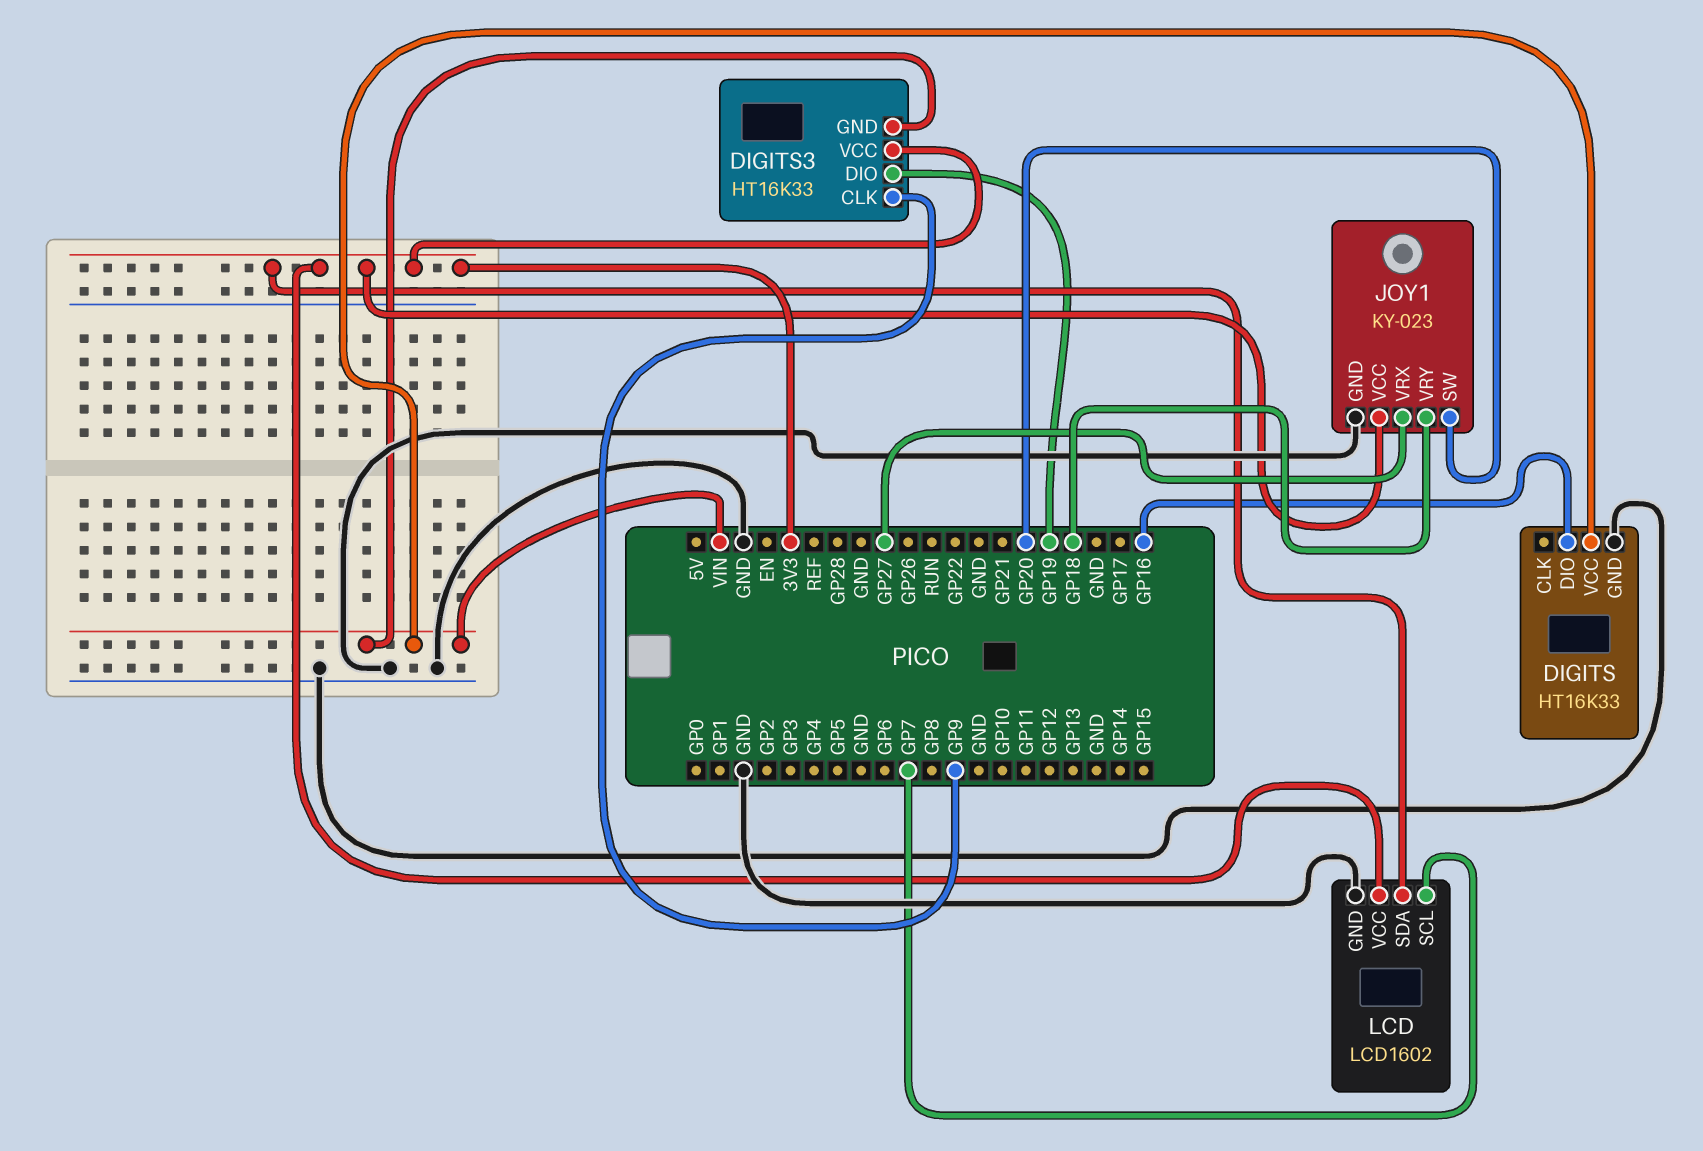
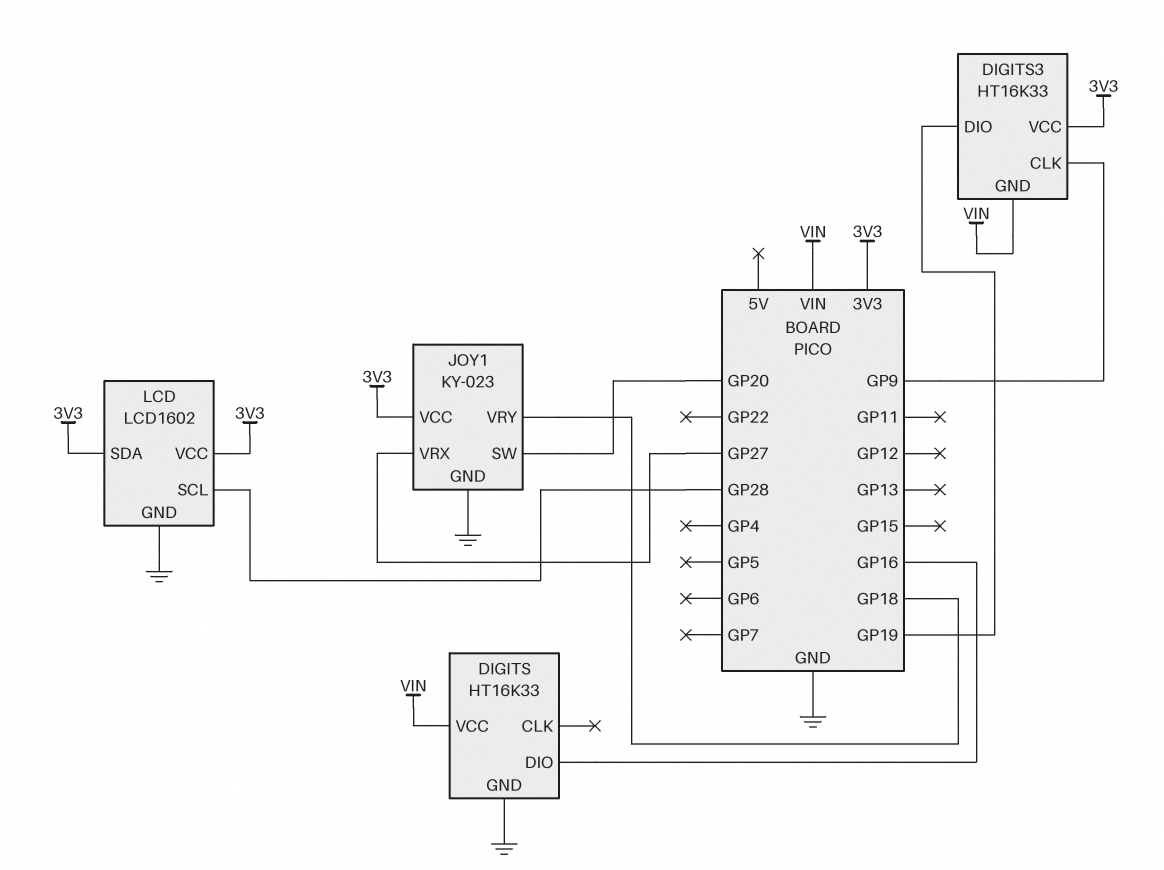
LCD pin SCL: GP7 -> GP28

